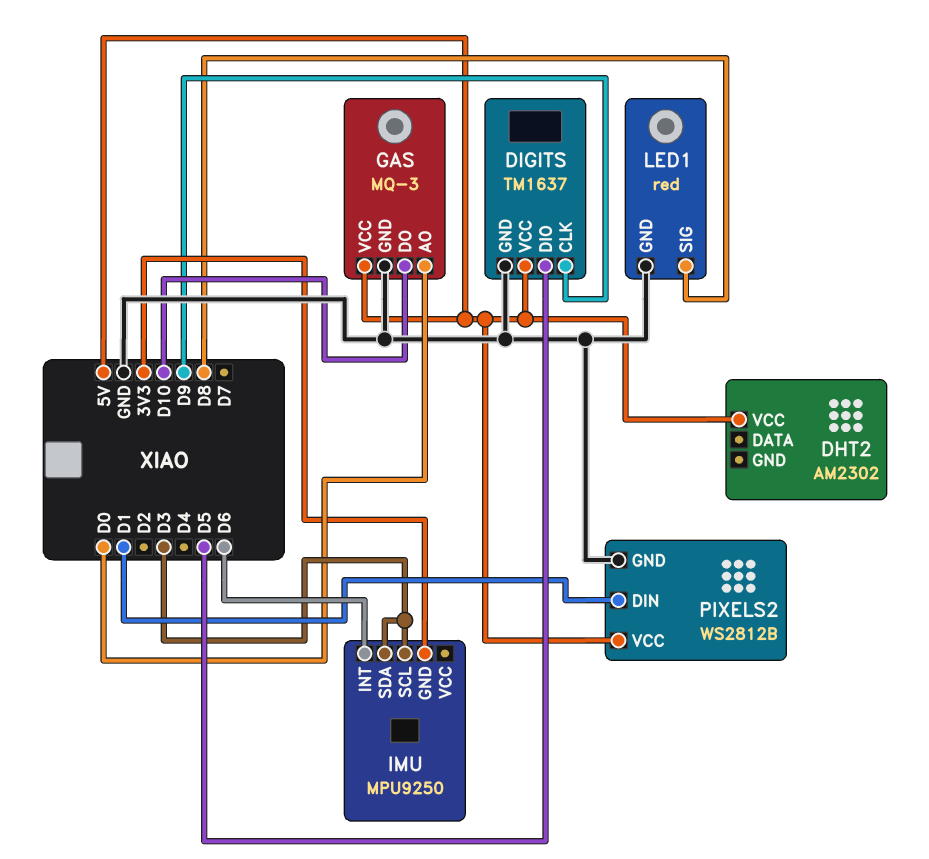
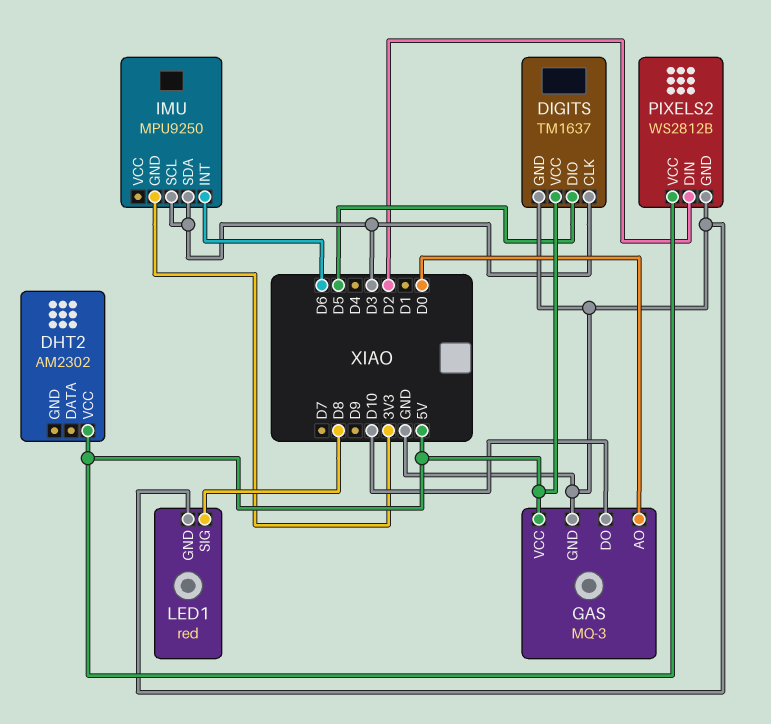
DIGITS pin CLK: D9 -> D3
PIXELS2 pin DIN: D1 -> D2

